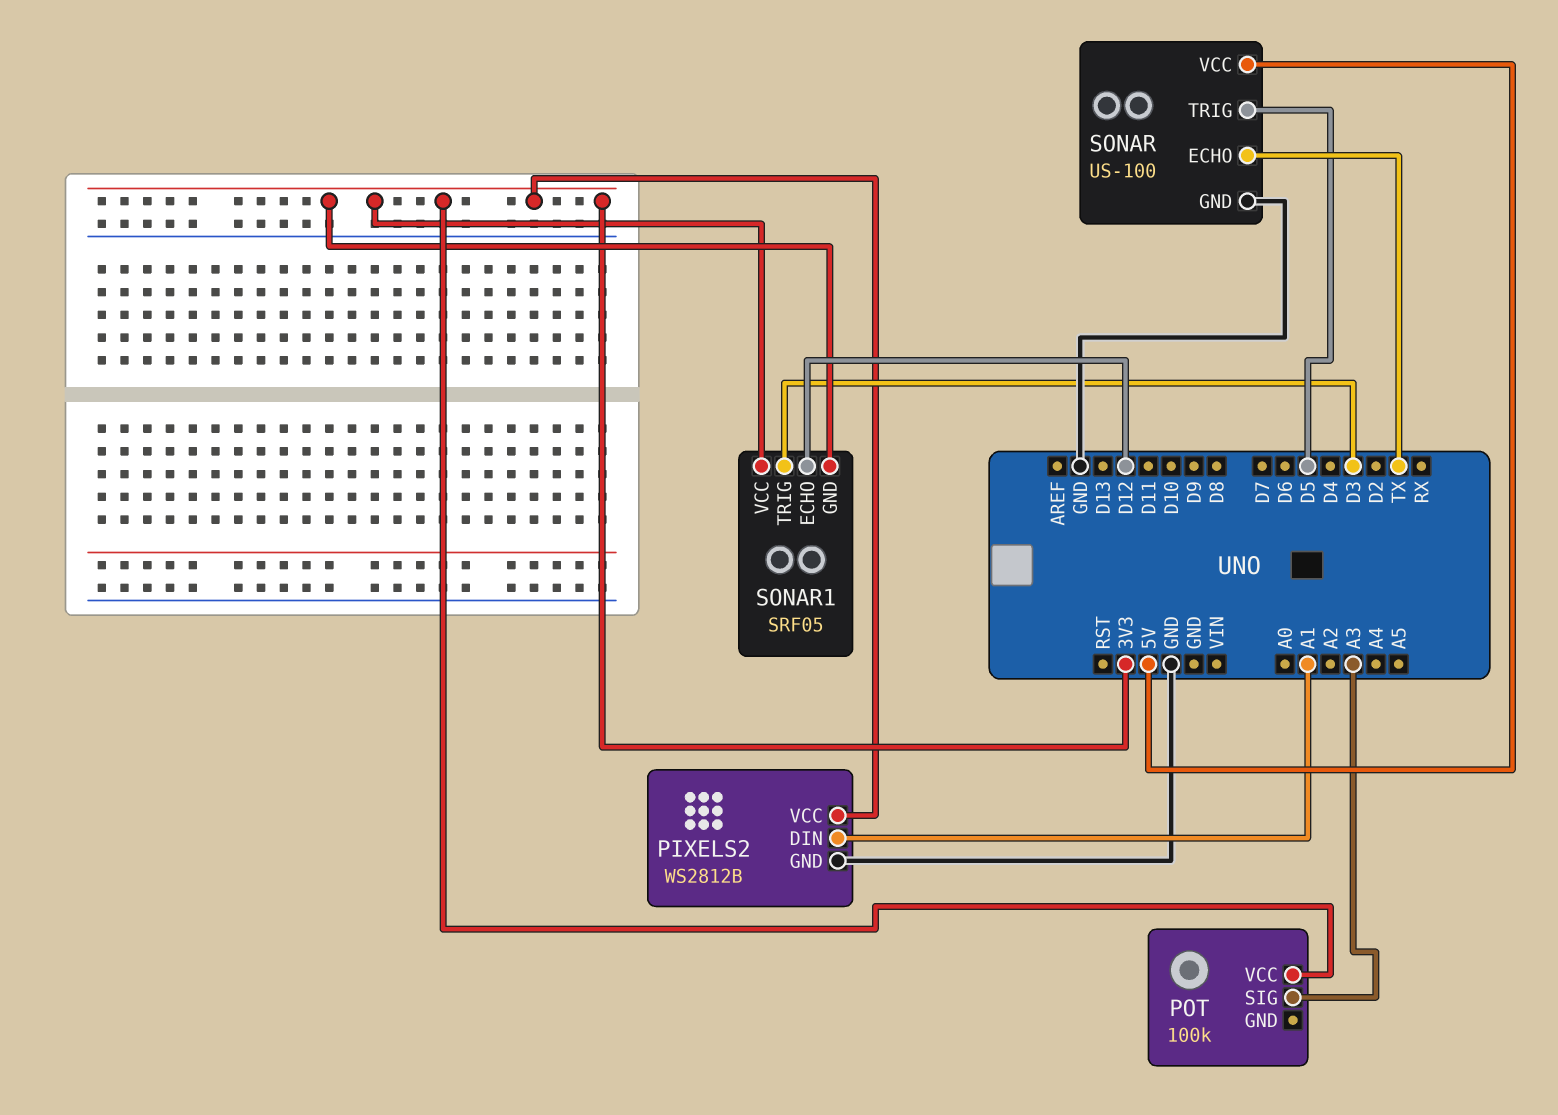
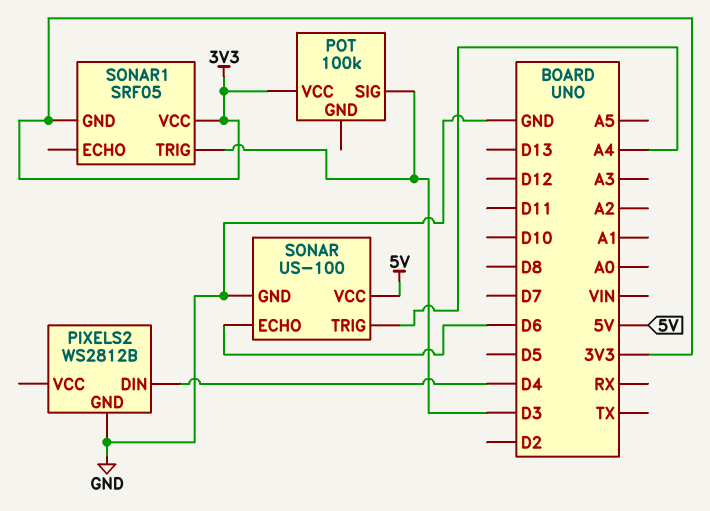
PIXELS2 pin DIN: A1 -> D4
PIXELS2 pin VCC: 3V3 -> none
POT pin SIG: A3 -> D3
SONAR pin ECHO: TX -> D6
SONAR pin TRIG: D5 -> A4
SONAR1 pin ECHO: D12 -> none

